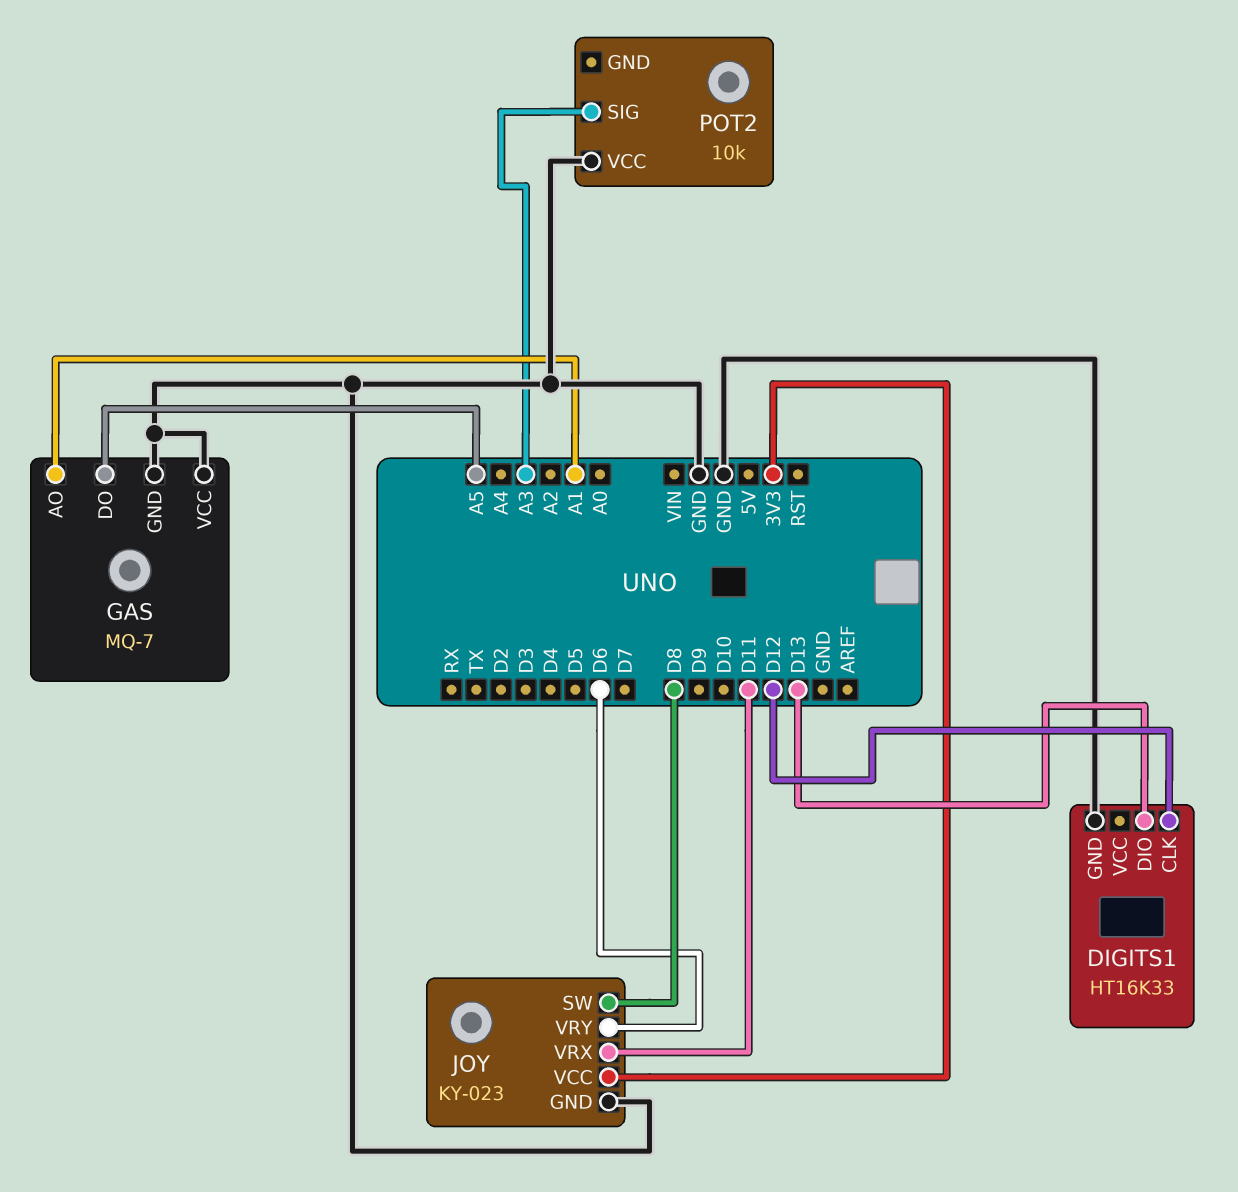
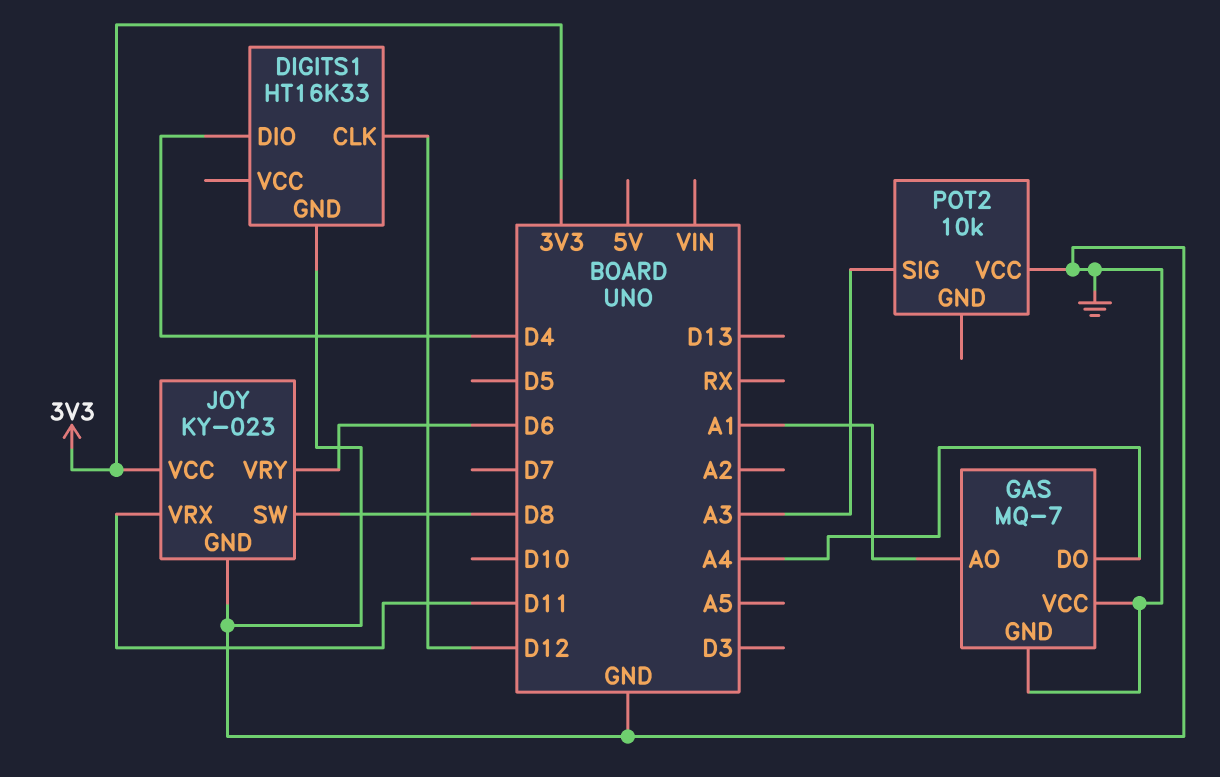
DIGITS1 pin DIO: D13 -> D4
GAS pin DO: A5 -> A4

